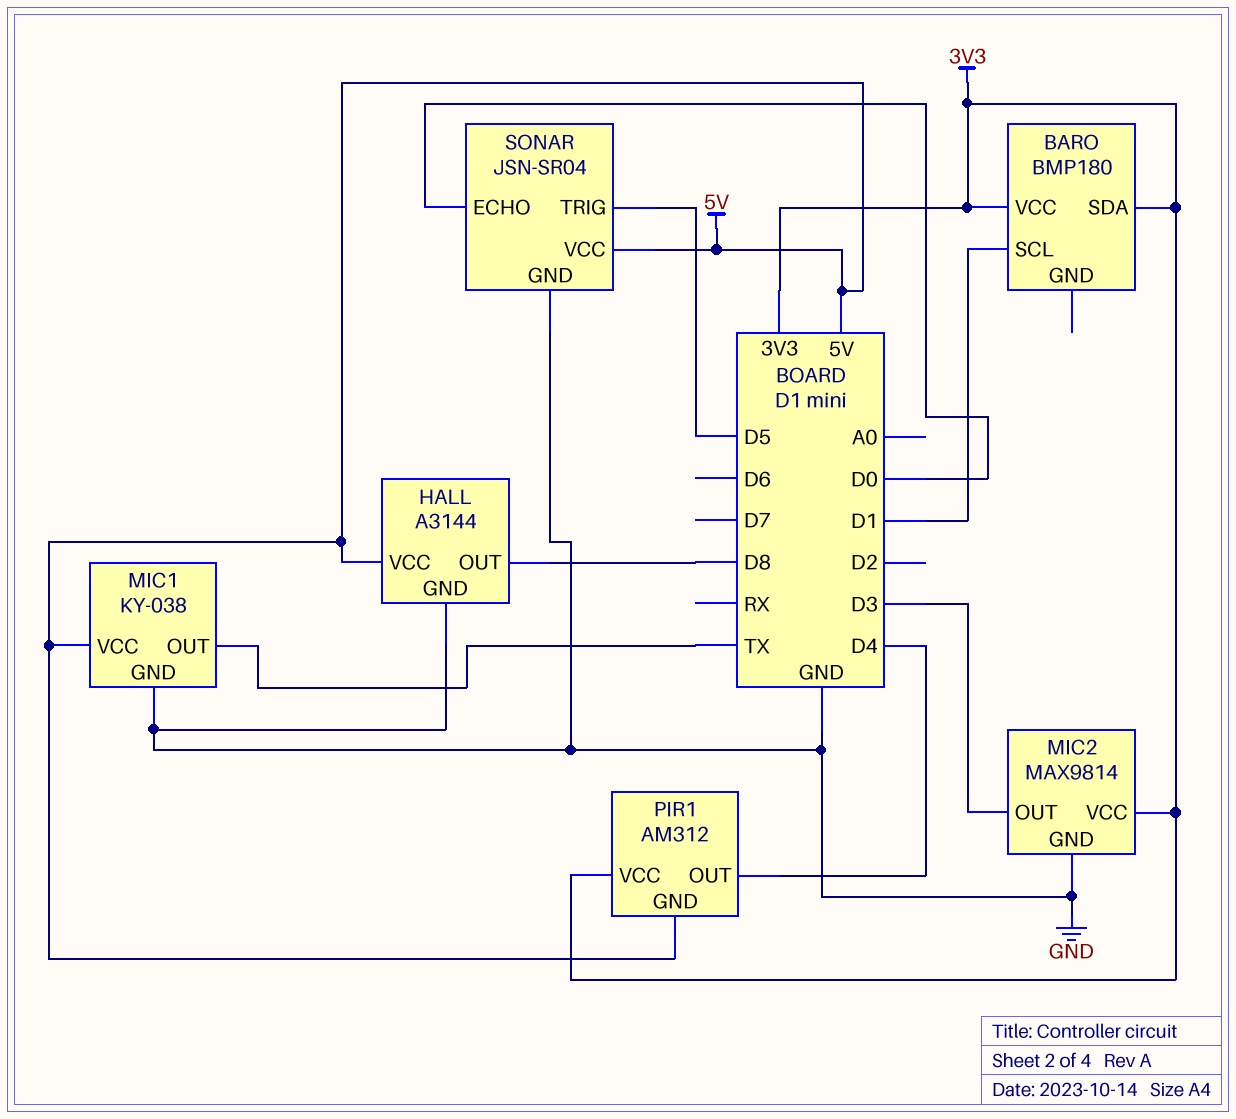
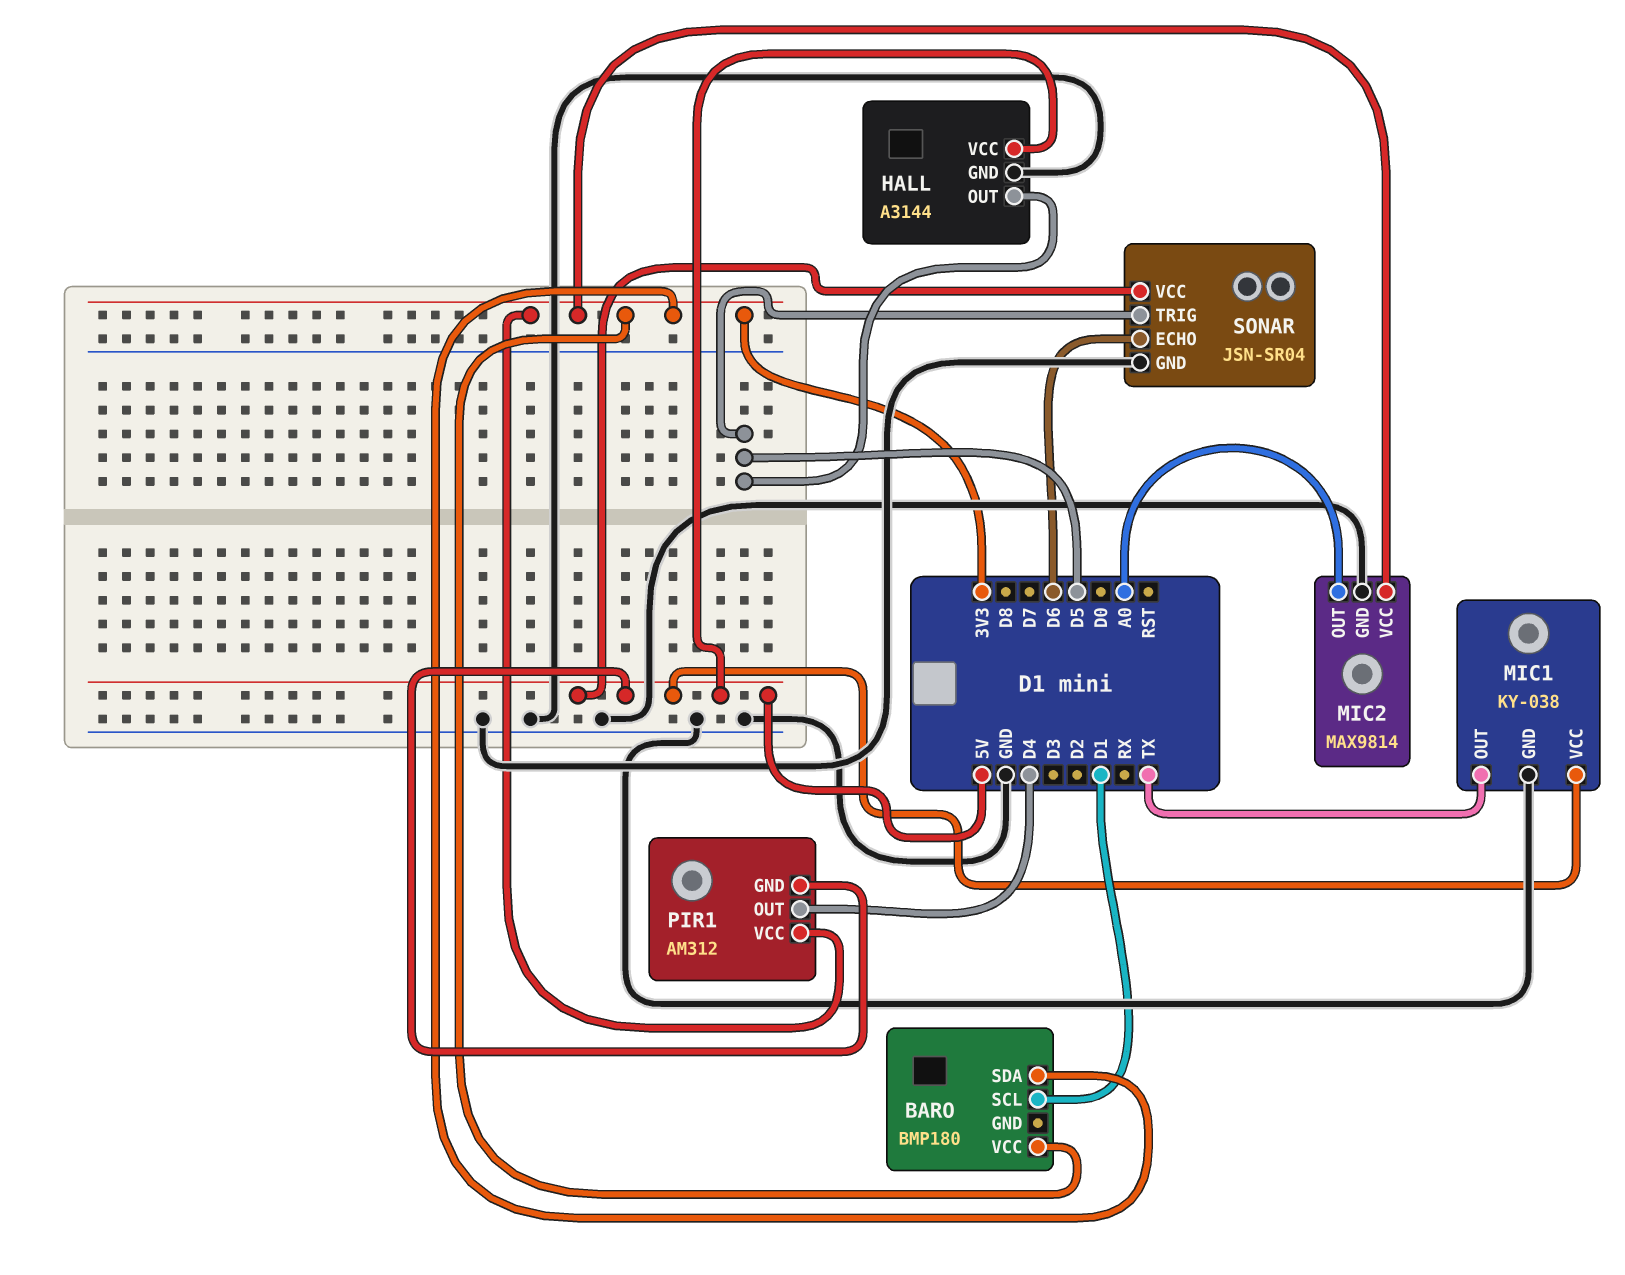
HALL pin OUT: D8 -> D5
MIC2 pin OUT: D3 -> A0
SONAR pin ECHO: D0 -> D6

